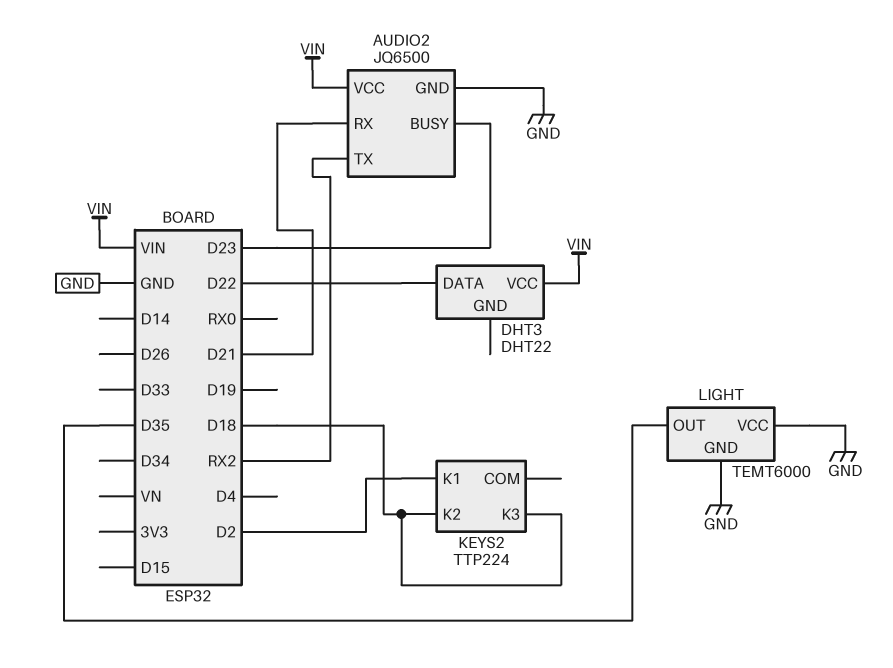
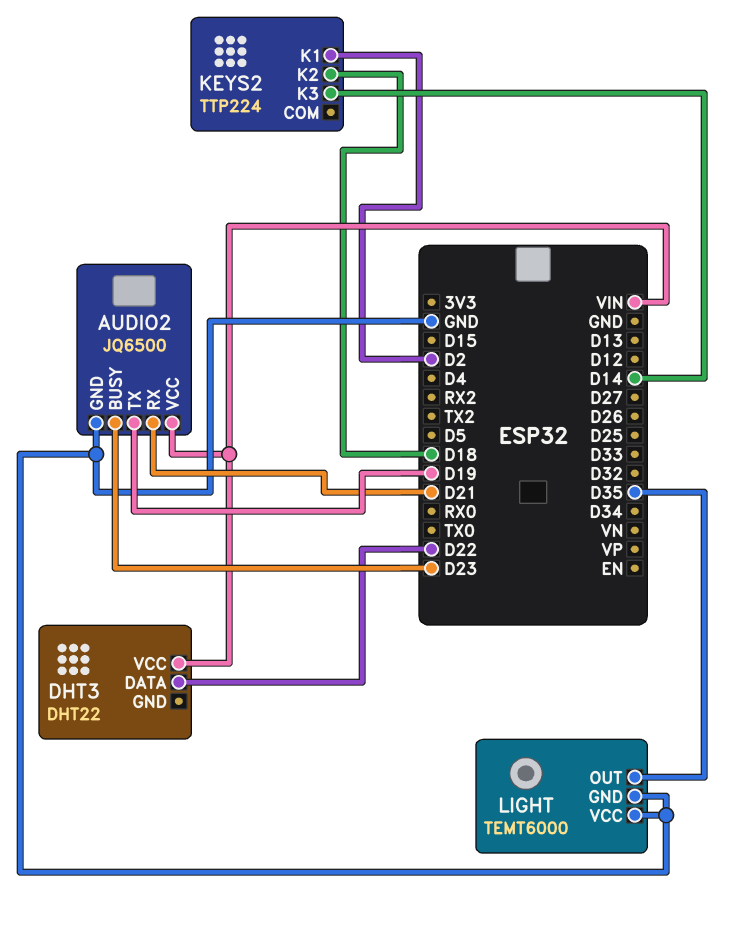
AUDIO2 pin TX: RX2 -> D19
KEYS2 pin K3: D18 -> D14

